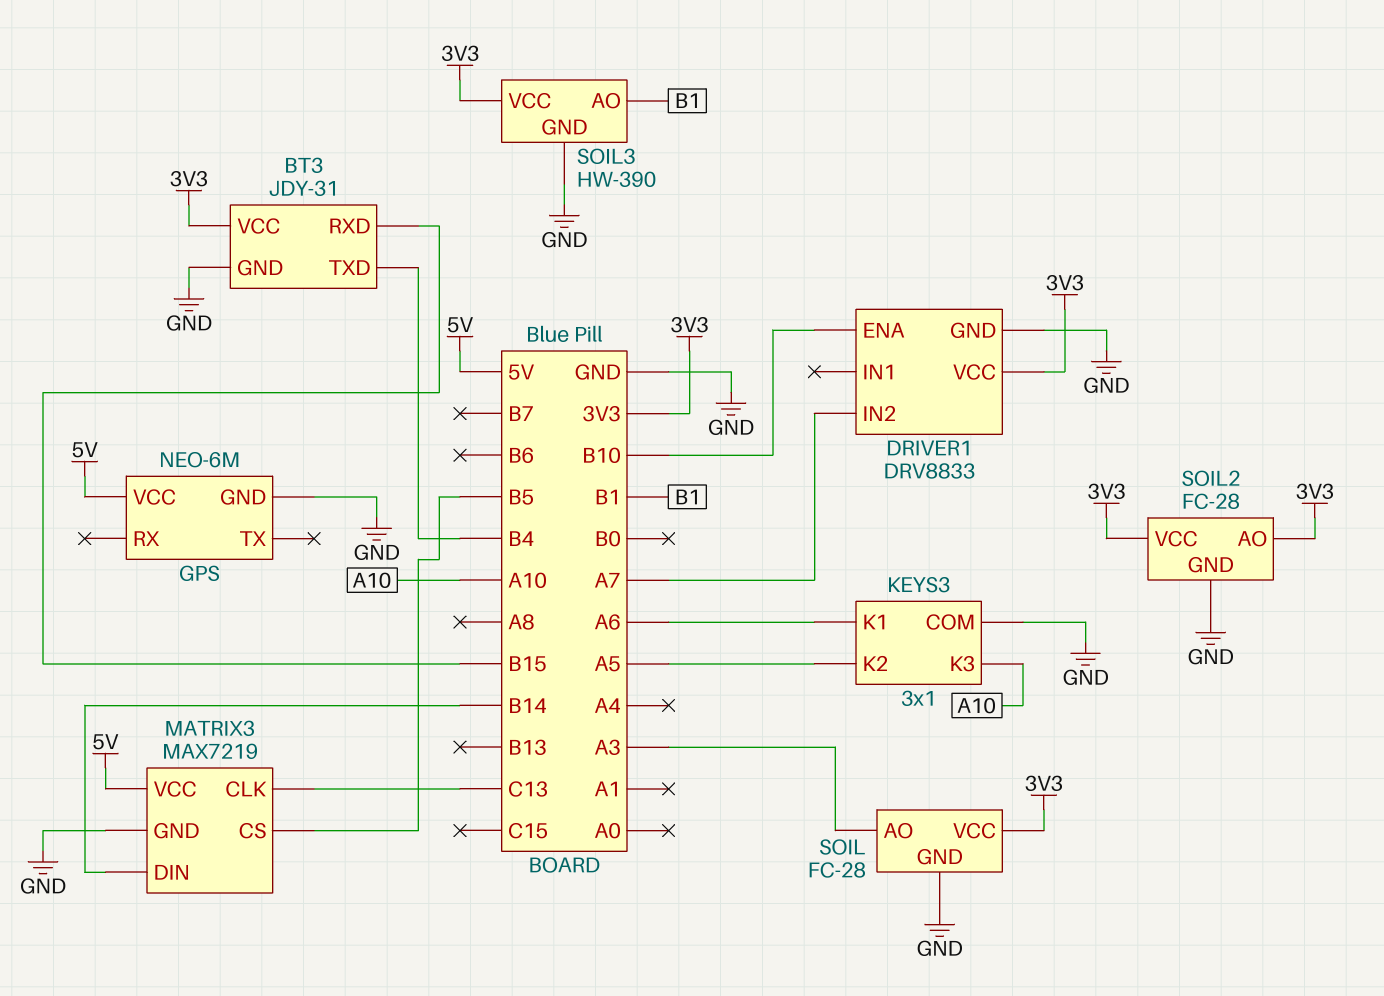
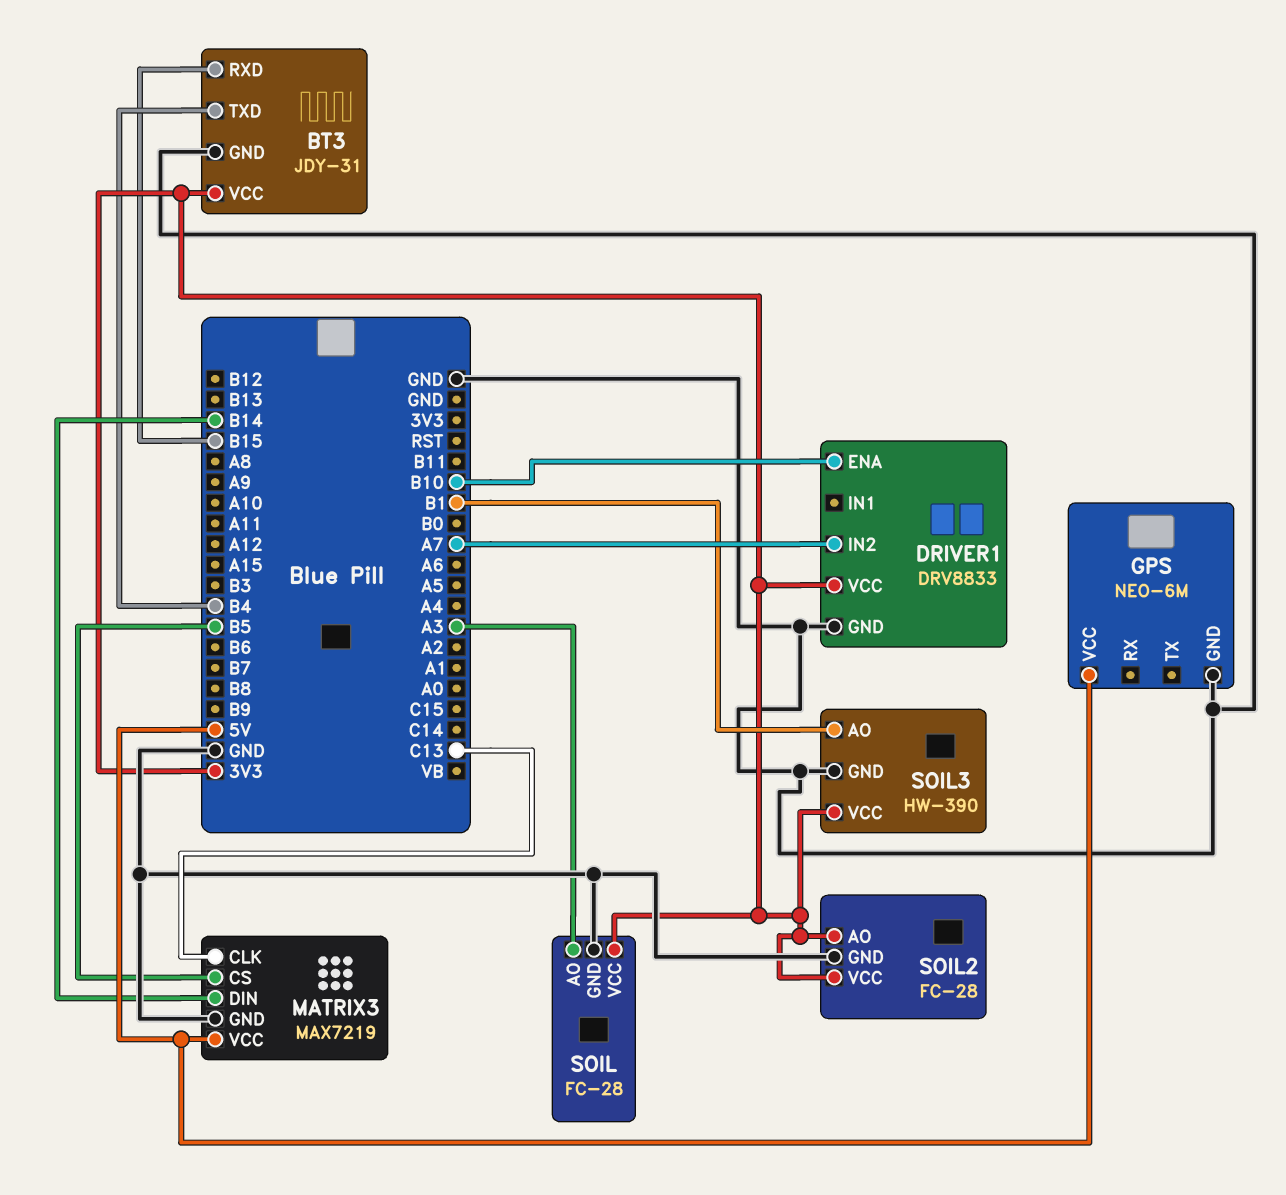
KEYS3: 3x1 -> none
KEYS3 pin COM: GND -> none
KEYS3 pin K1: A6 -> none
KEYS3 pin K2: A5 -> none
KEYS3 pin K3: A10 -> none

